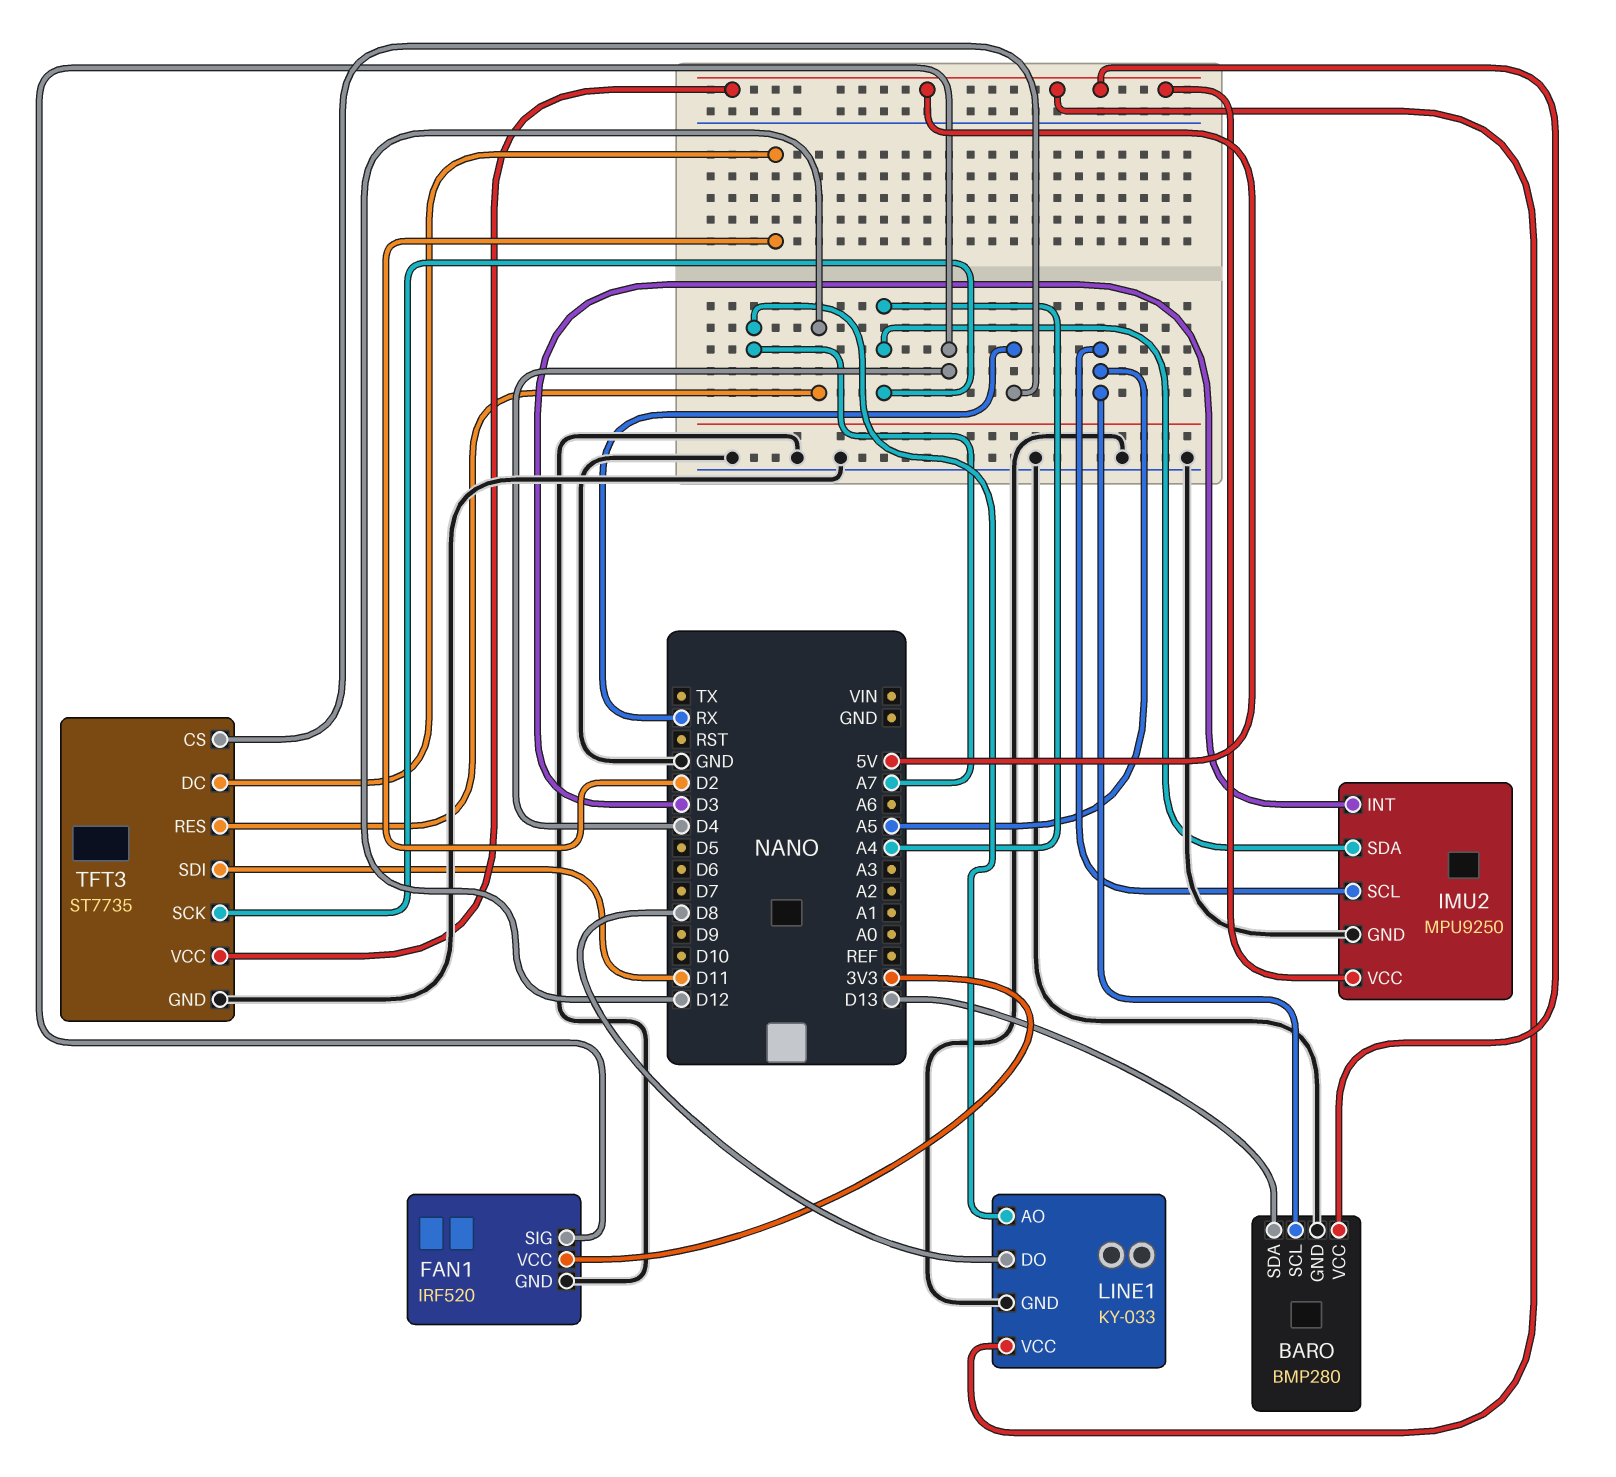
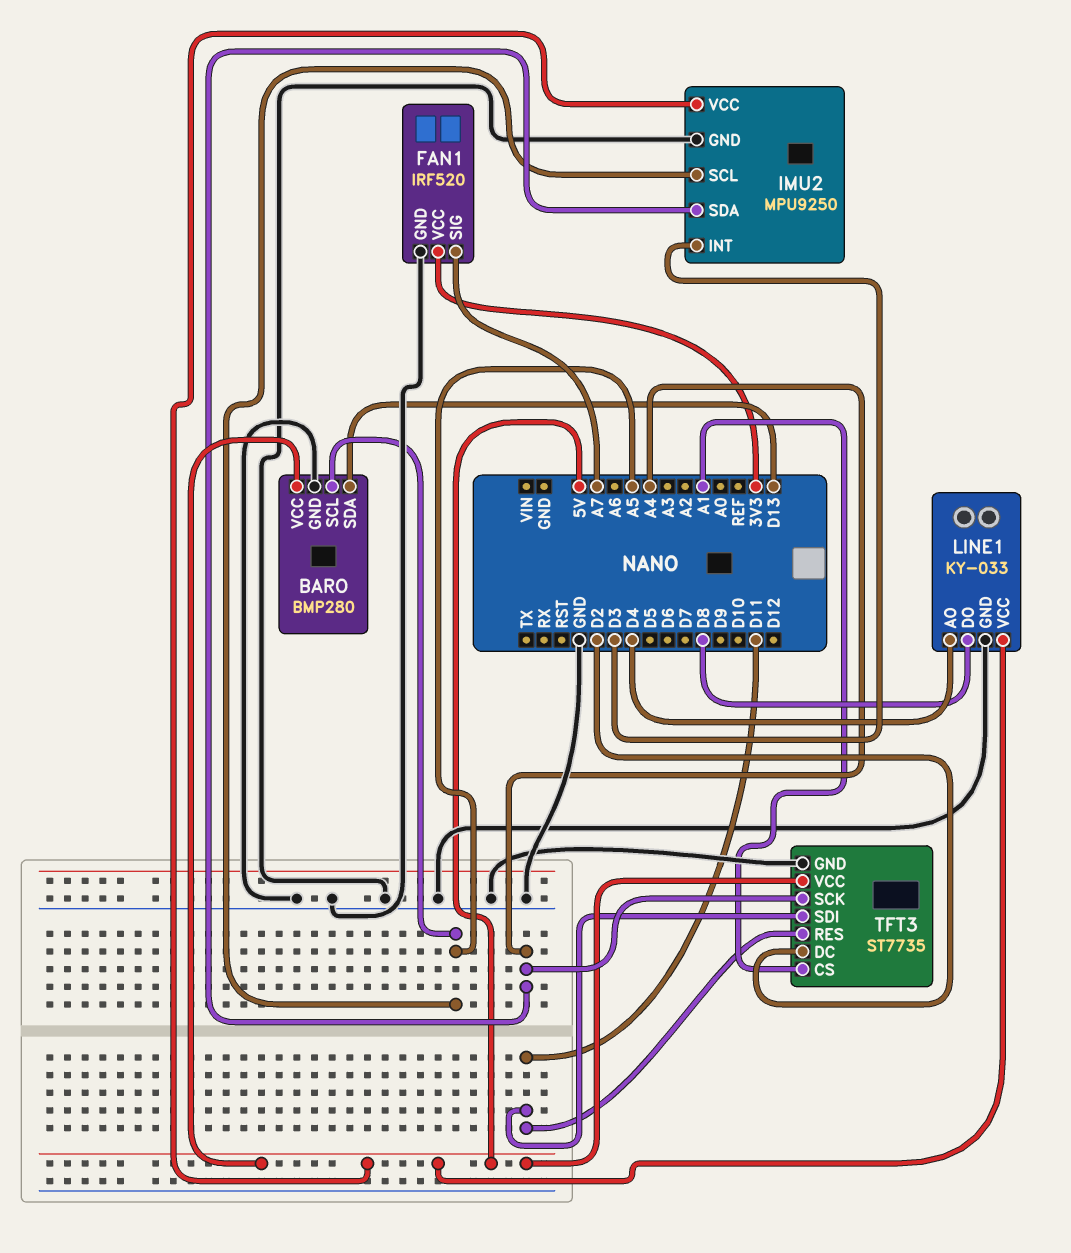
FAN1 pin SIG: D4 -> A7
LINE1 pin AO: A7 -> D4
TFT3 pin CS: RX -> A1
TFT3 pin RES: D12 -> D11

